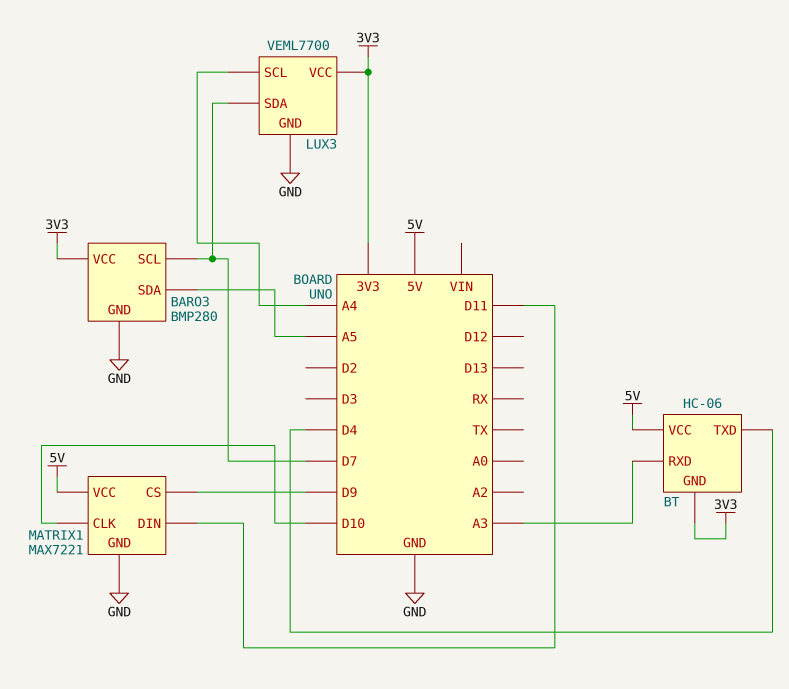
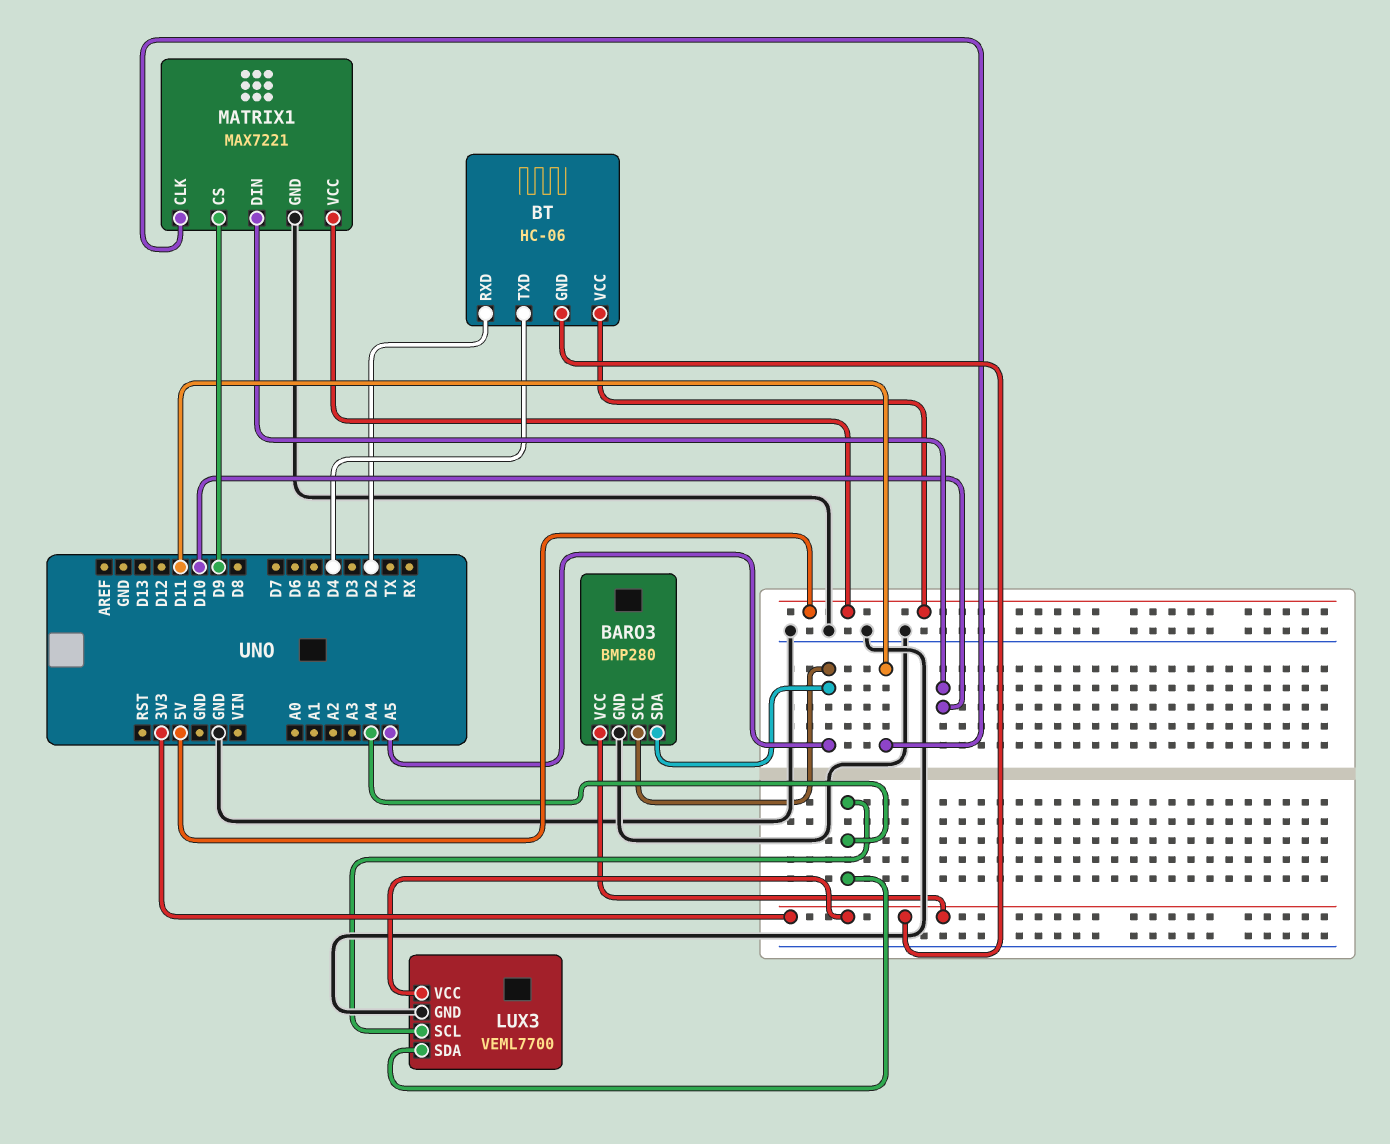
BARO3 pin SCL: D7 -> A5
BT pin RXD: A3 -> D2
LUX3 pin SDA: D7 -> A4
MATRIX1 pin CLK: D10 -> D11
MATRIX1 pin DIN: D11 -> D10

